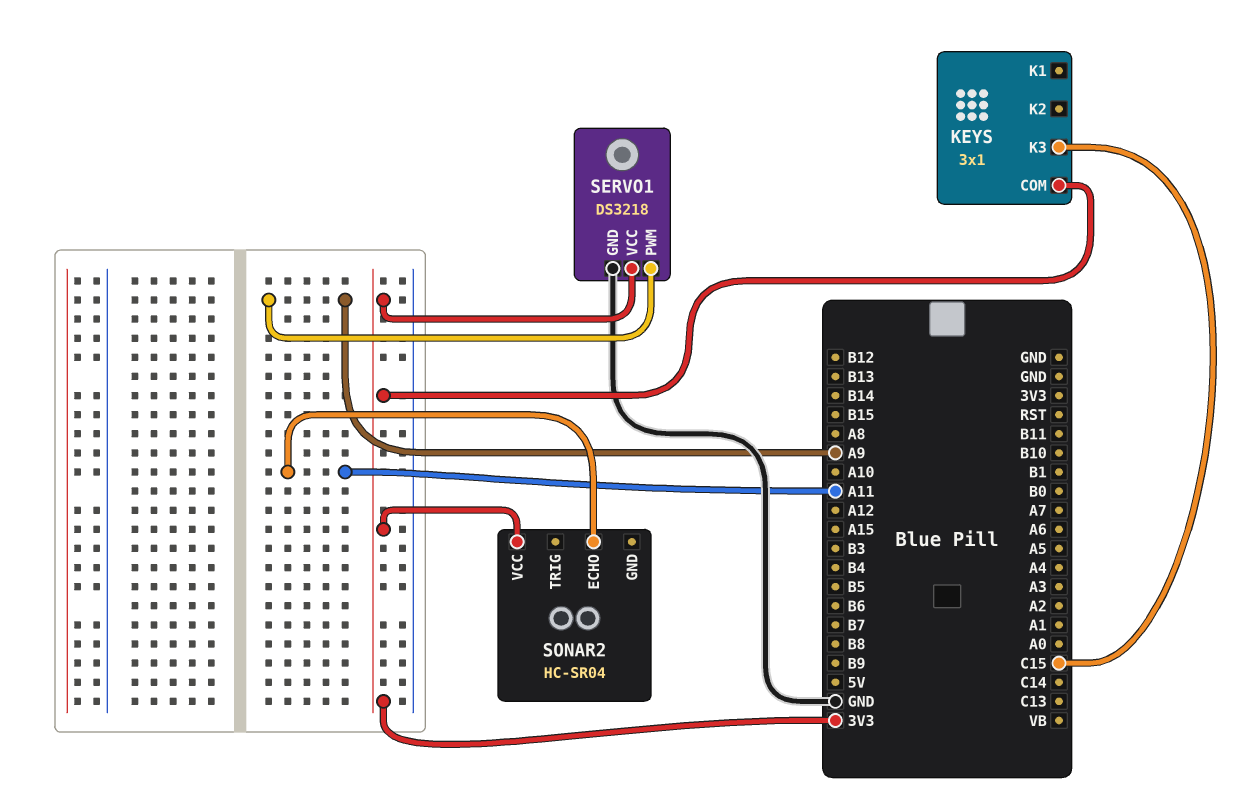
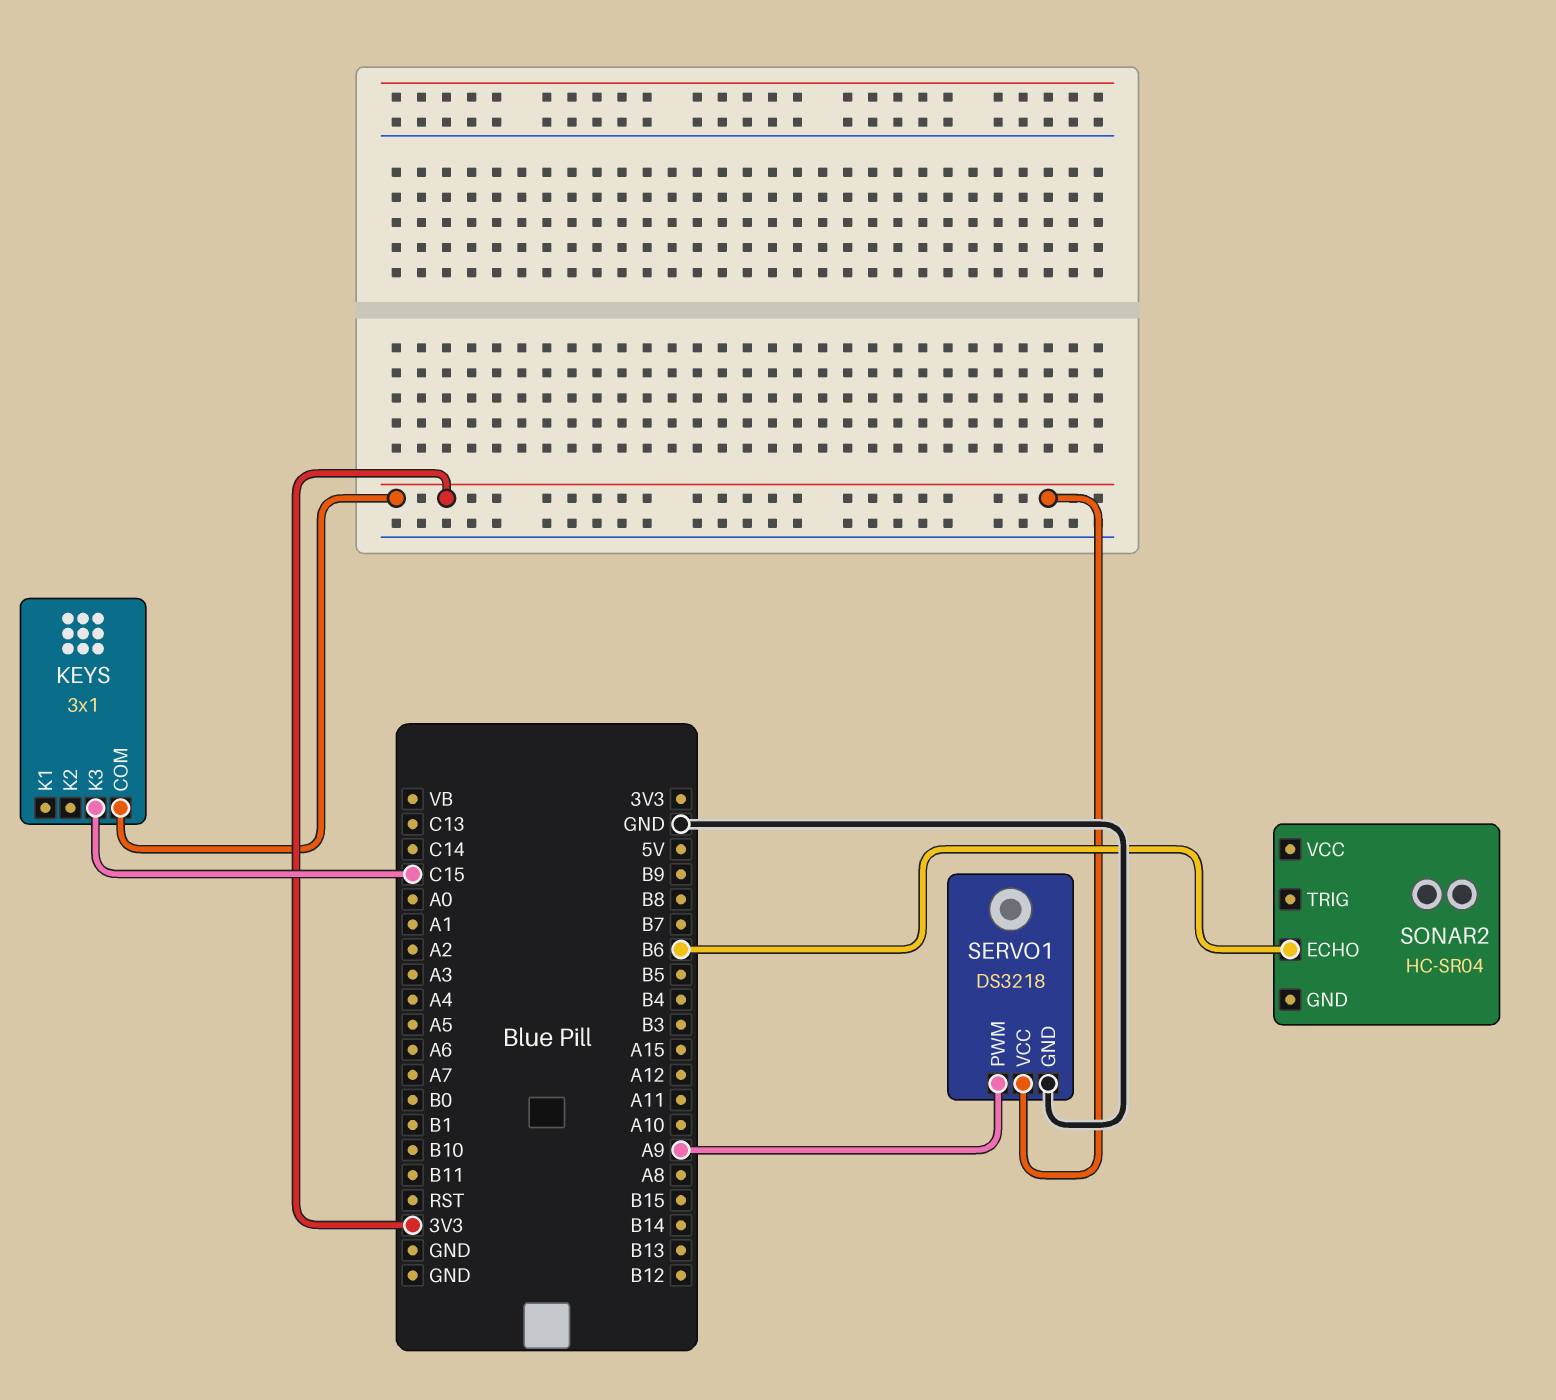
SONAR2 pin ECHO: A11 -> B6
SONAR2 pin VCC: 3V3 -> none

